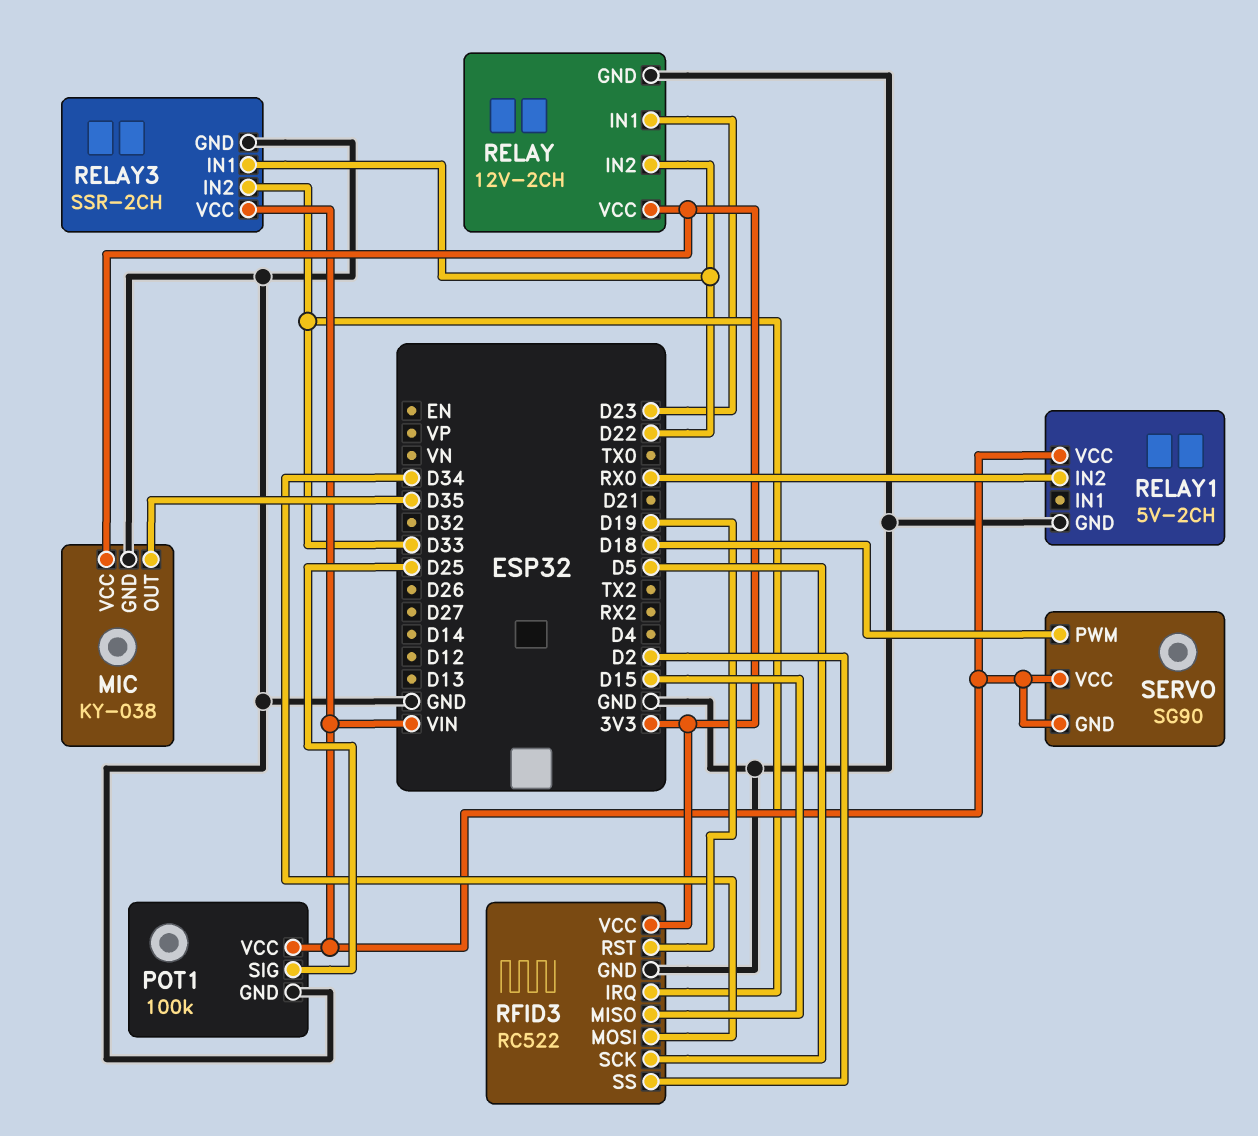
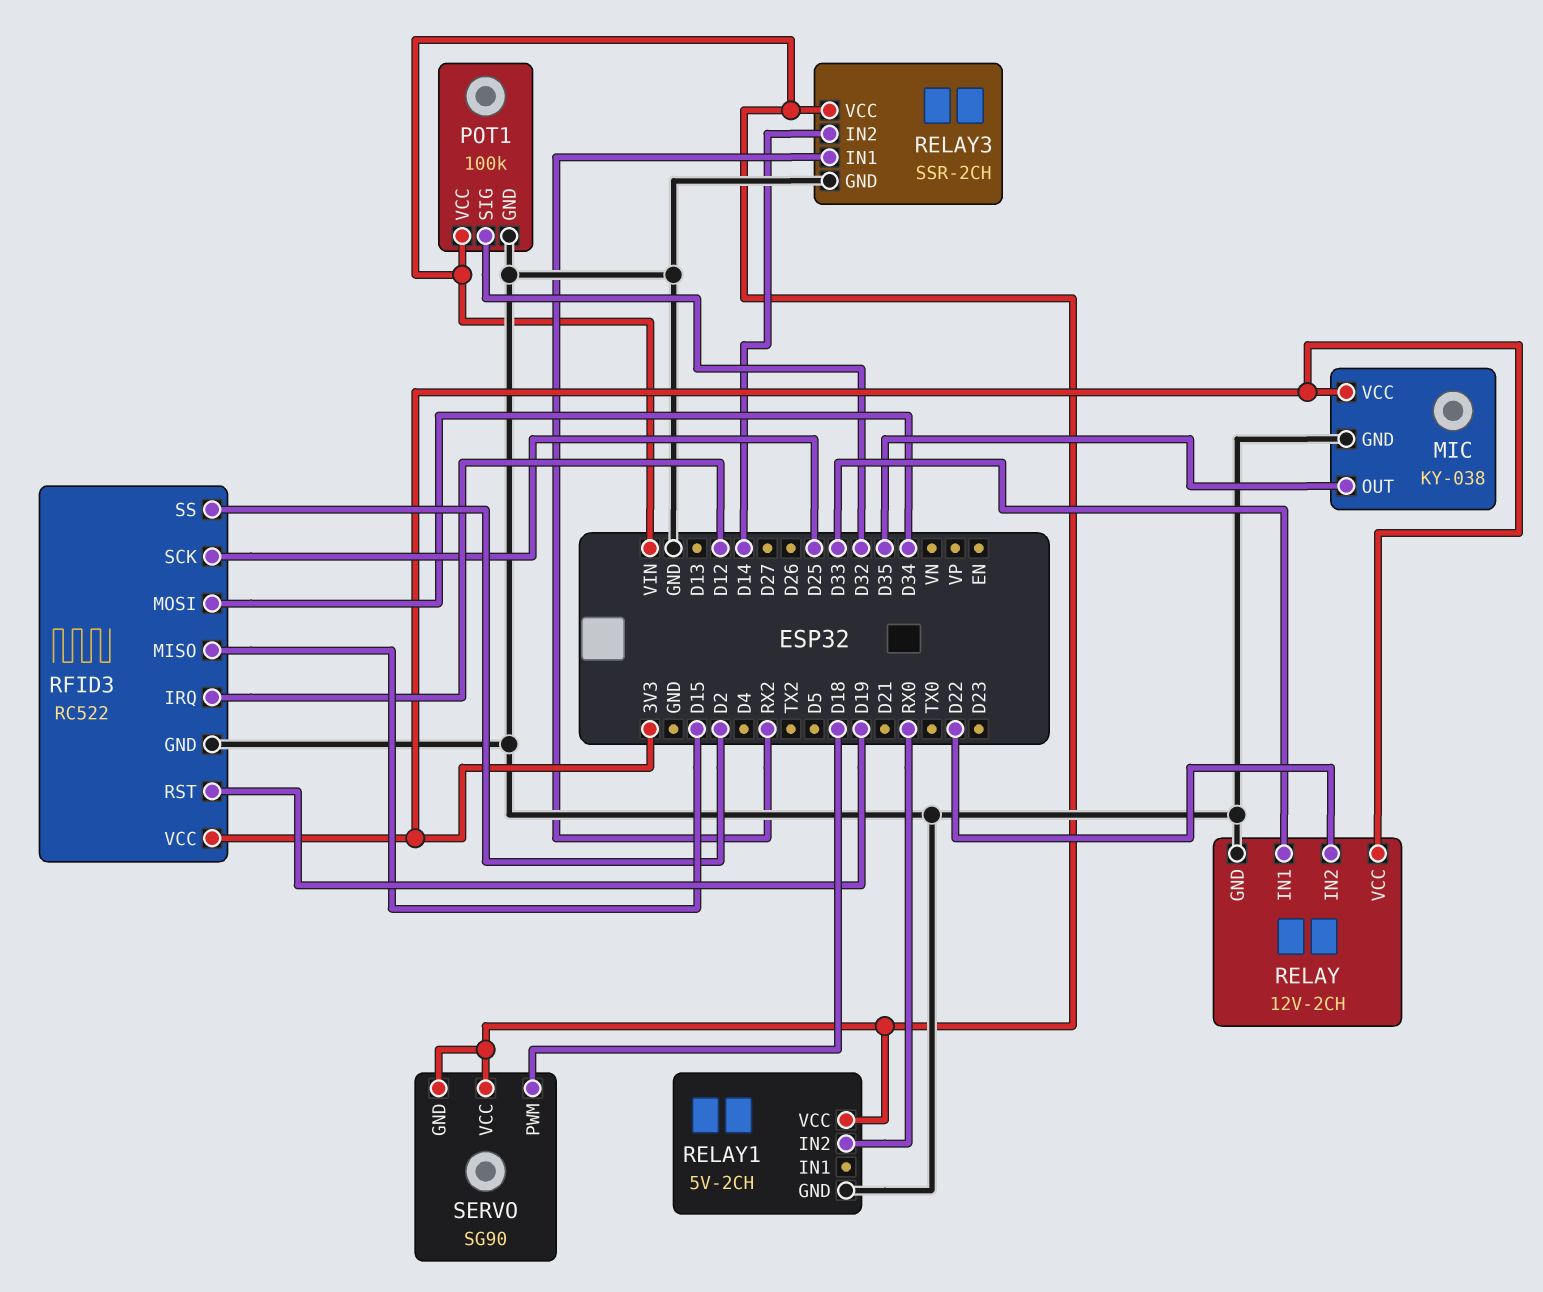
POT1 pin SIG: D25 -> D32
RELAY pin IN1: D23 -> D33
RELAY3 pin IN1: D22 -> RX2
RELAY3 pin IN2: D33 -> D14
RFID3 pin IRQ: D33 -> D12
RFID3 pin SCK: D5 -> D25

